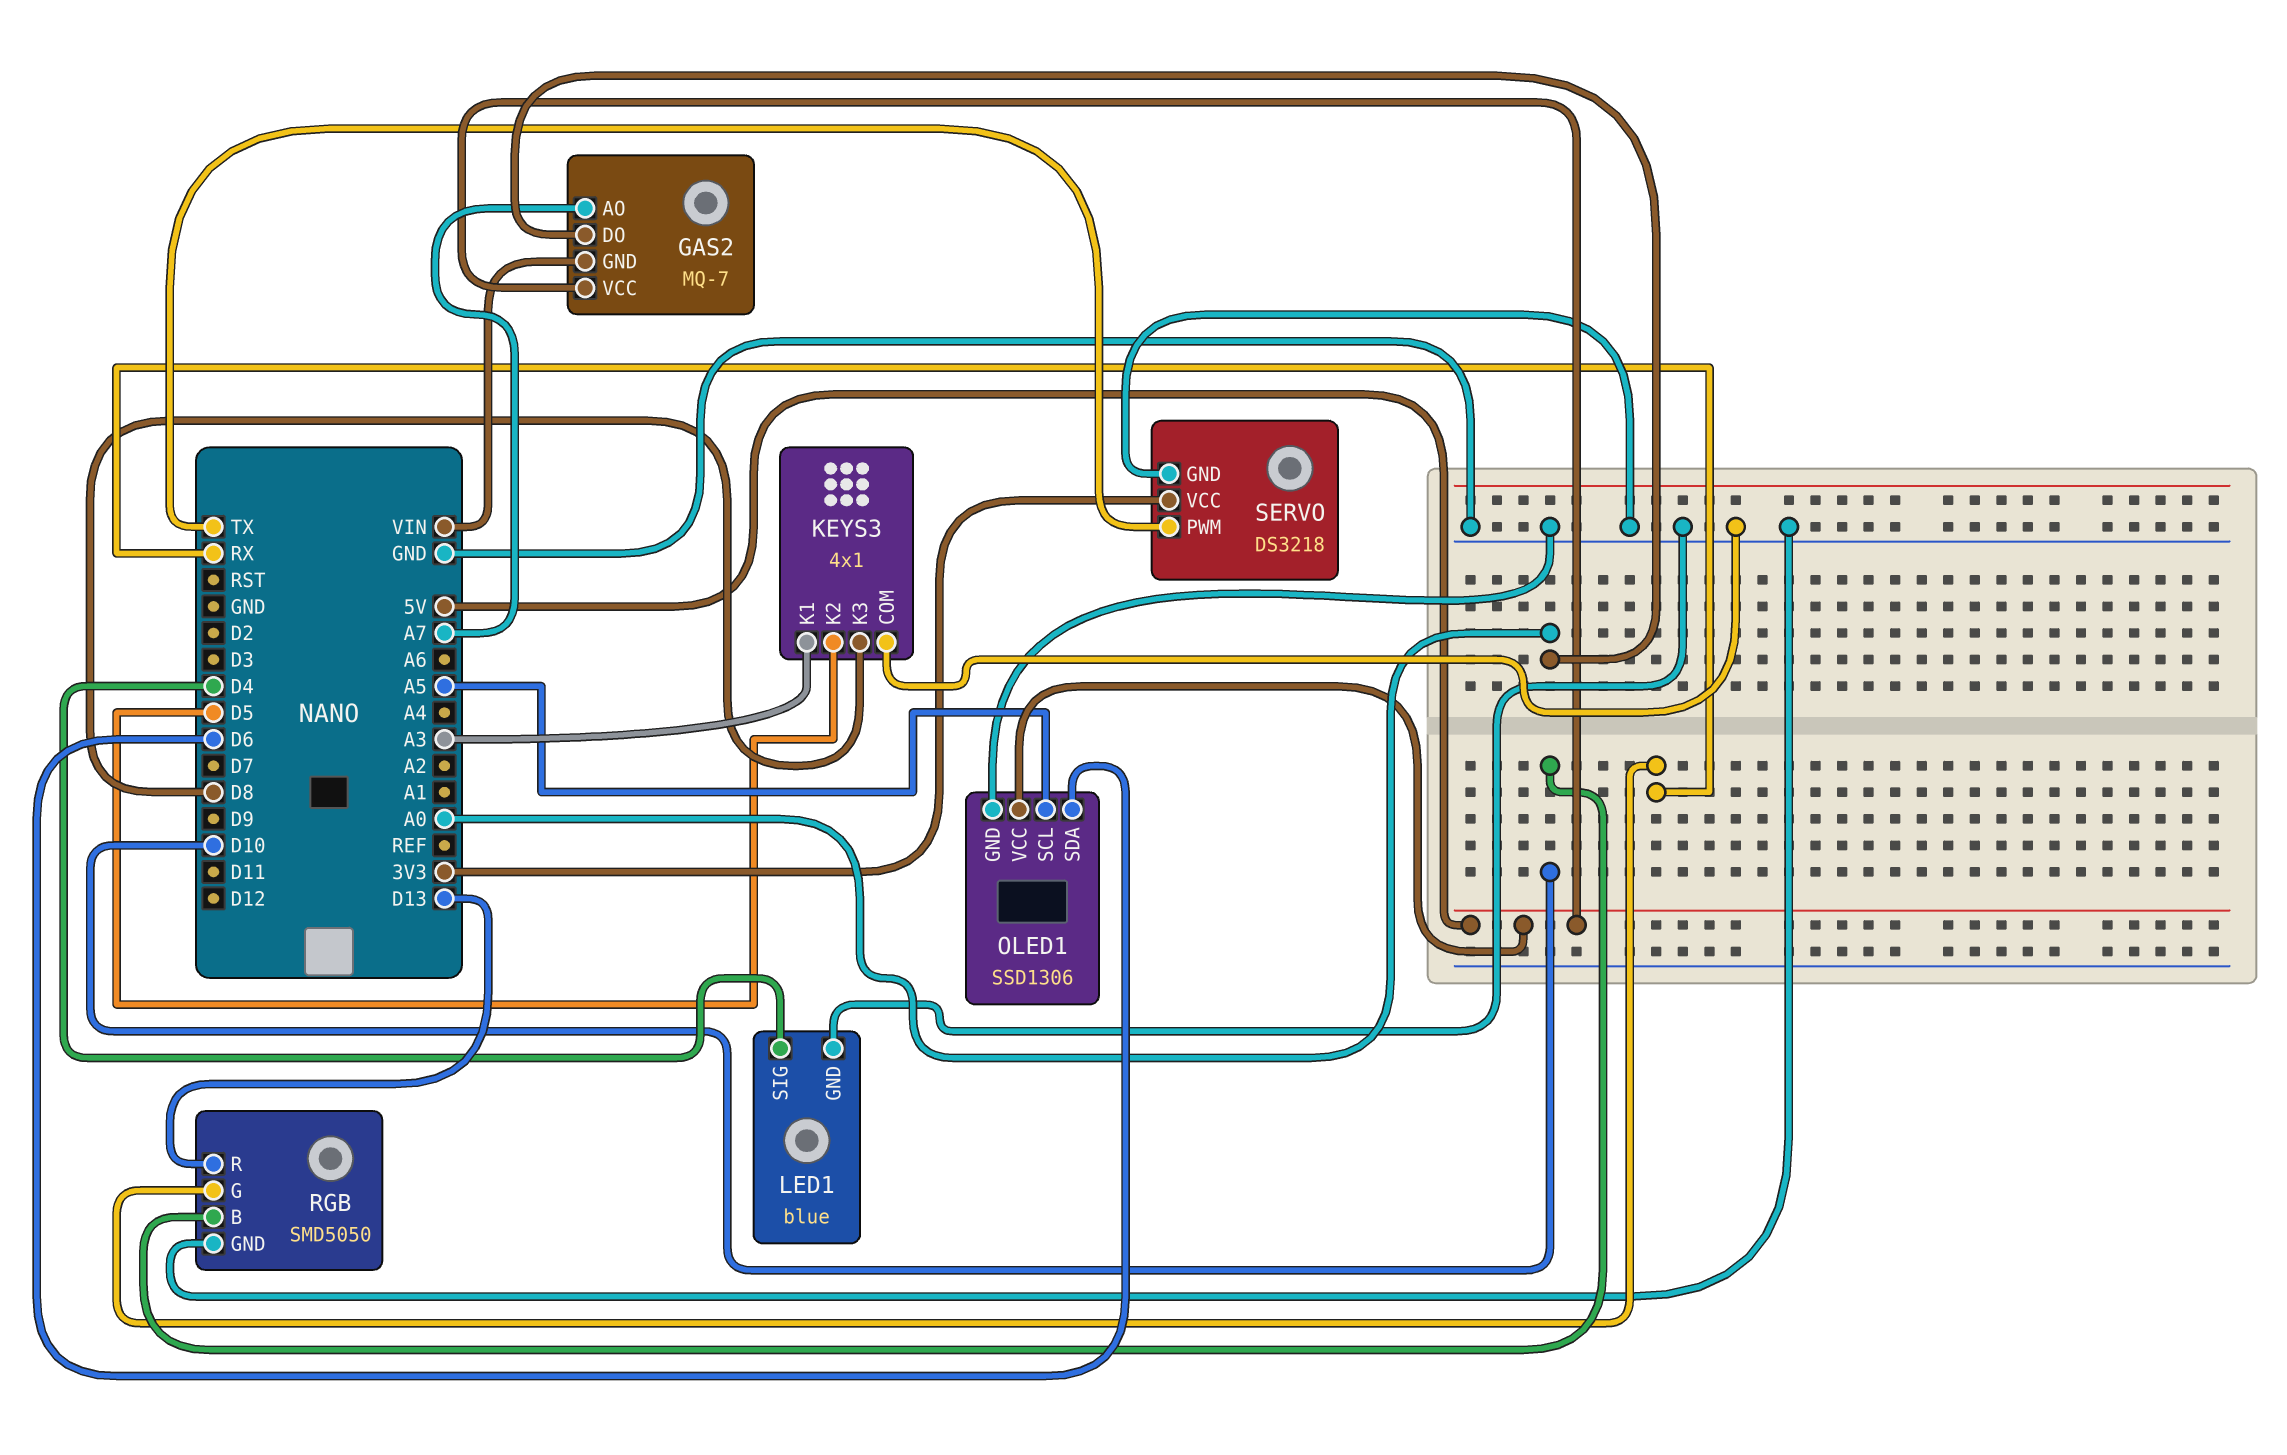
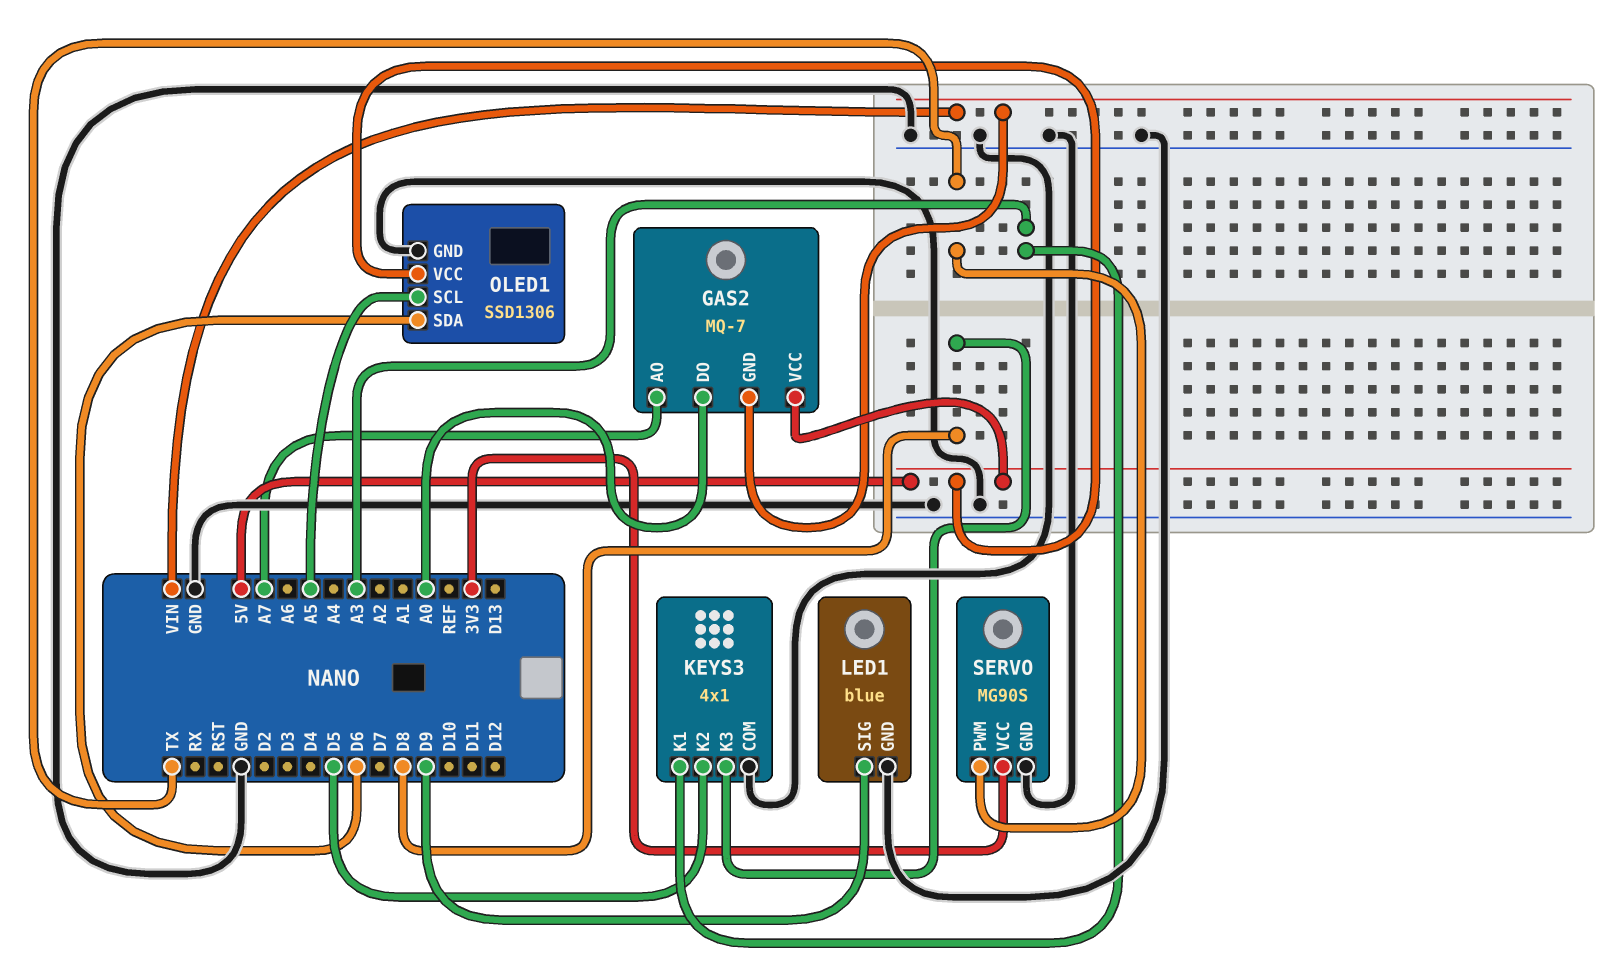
LED1 pin SIG: D4 -> D9
RGB: SMD5050 -> none
RGB pin B: D10 -> none
RGB pin G: RX -> none
RGB pin GND: GND -> none
RGB pin R: D13 -> none
SERVO: DS3218 -> MG90S

